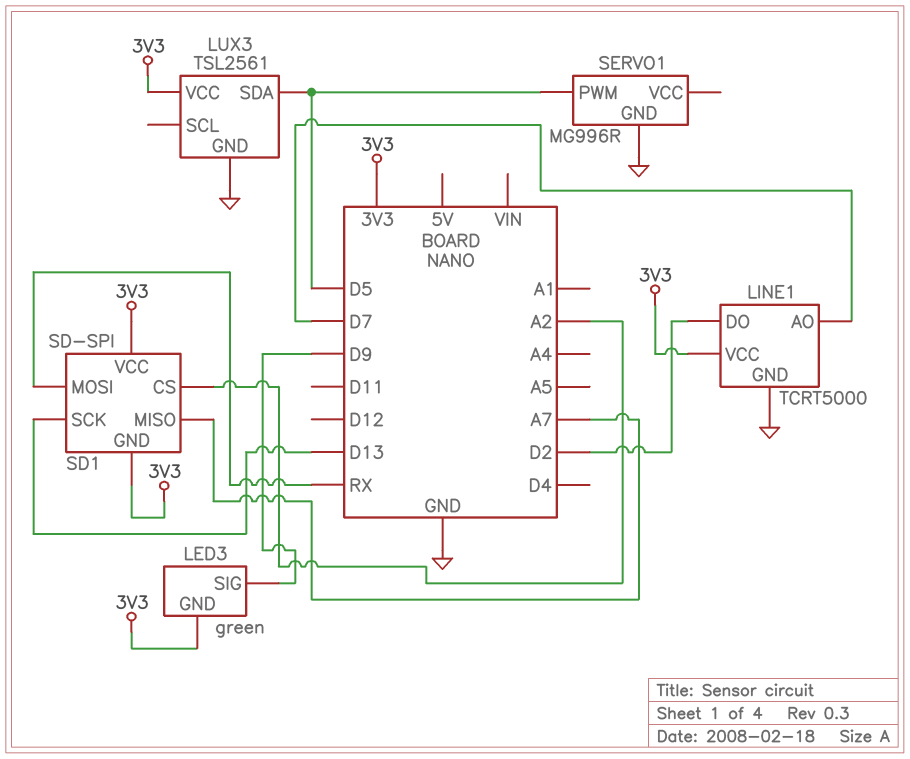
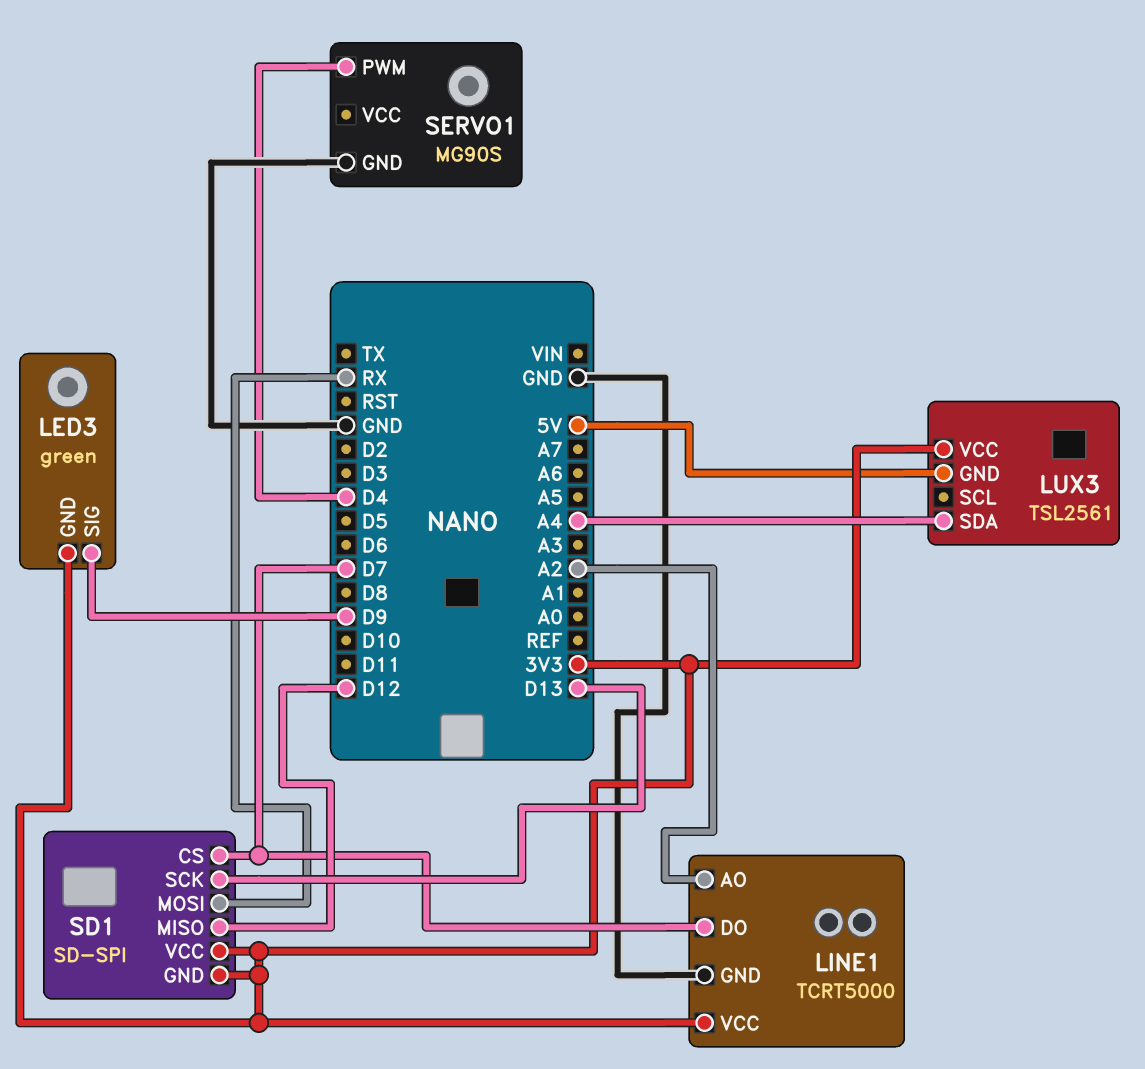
LINE1 pin AO: D7 -> A2
LINE1 pin DO: D2 -> D7
LUX3 pin GND: GND -> 5V
LUX3 pin SDA: D5 -> A4
SD1 pin CS: A2 -> D7
SD1 pin MISO: A7 -> D12
SERVO1: MG996R -> MG90S
SERVO1 pin PWM: D5 -> D4

